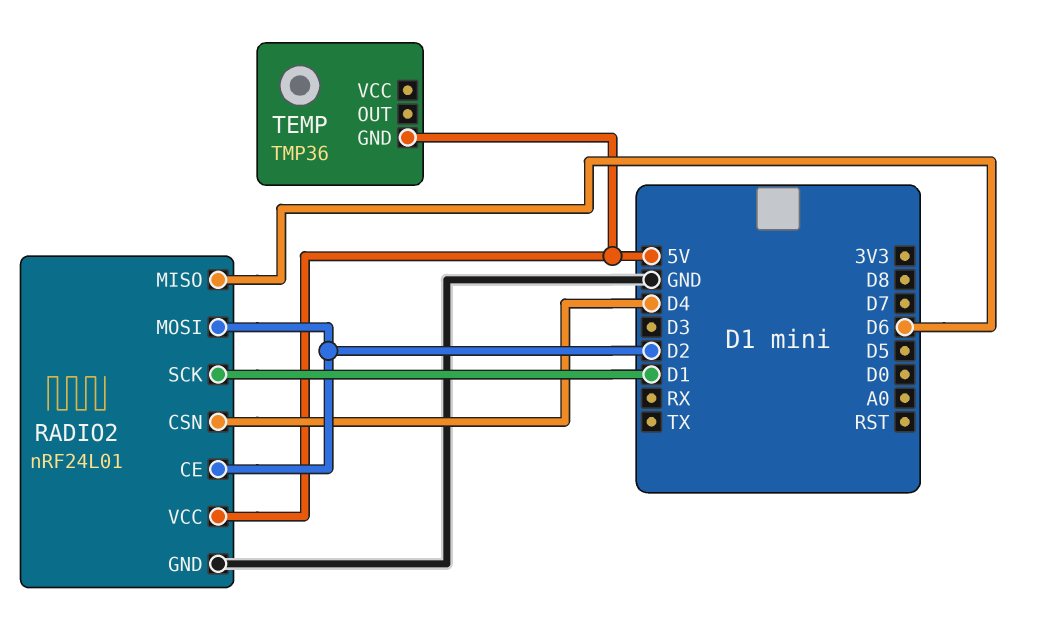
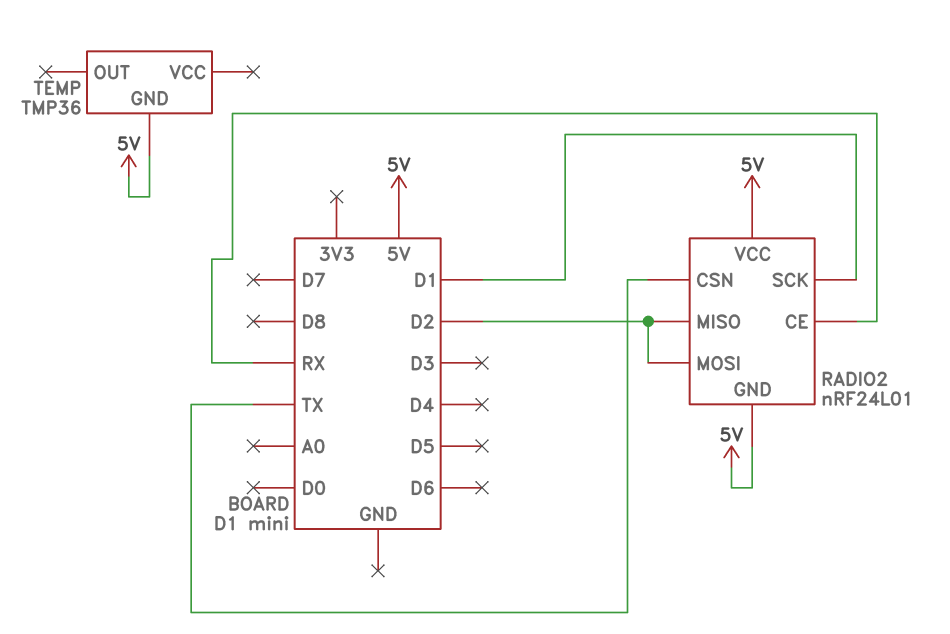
RADIO2 pin CE: D2 -> RX
RADIO2 pin CSN: D4 -> TX
RADIO2 pin GND: GND -> 5V
RADIO2 pin MISO: D6 -> D2

